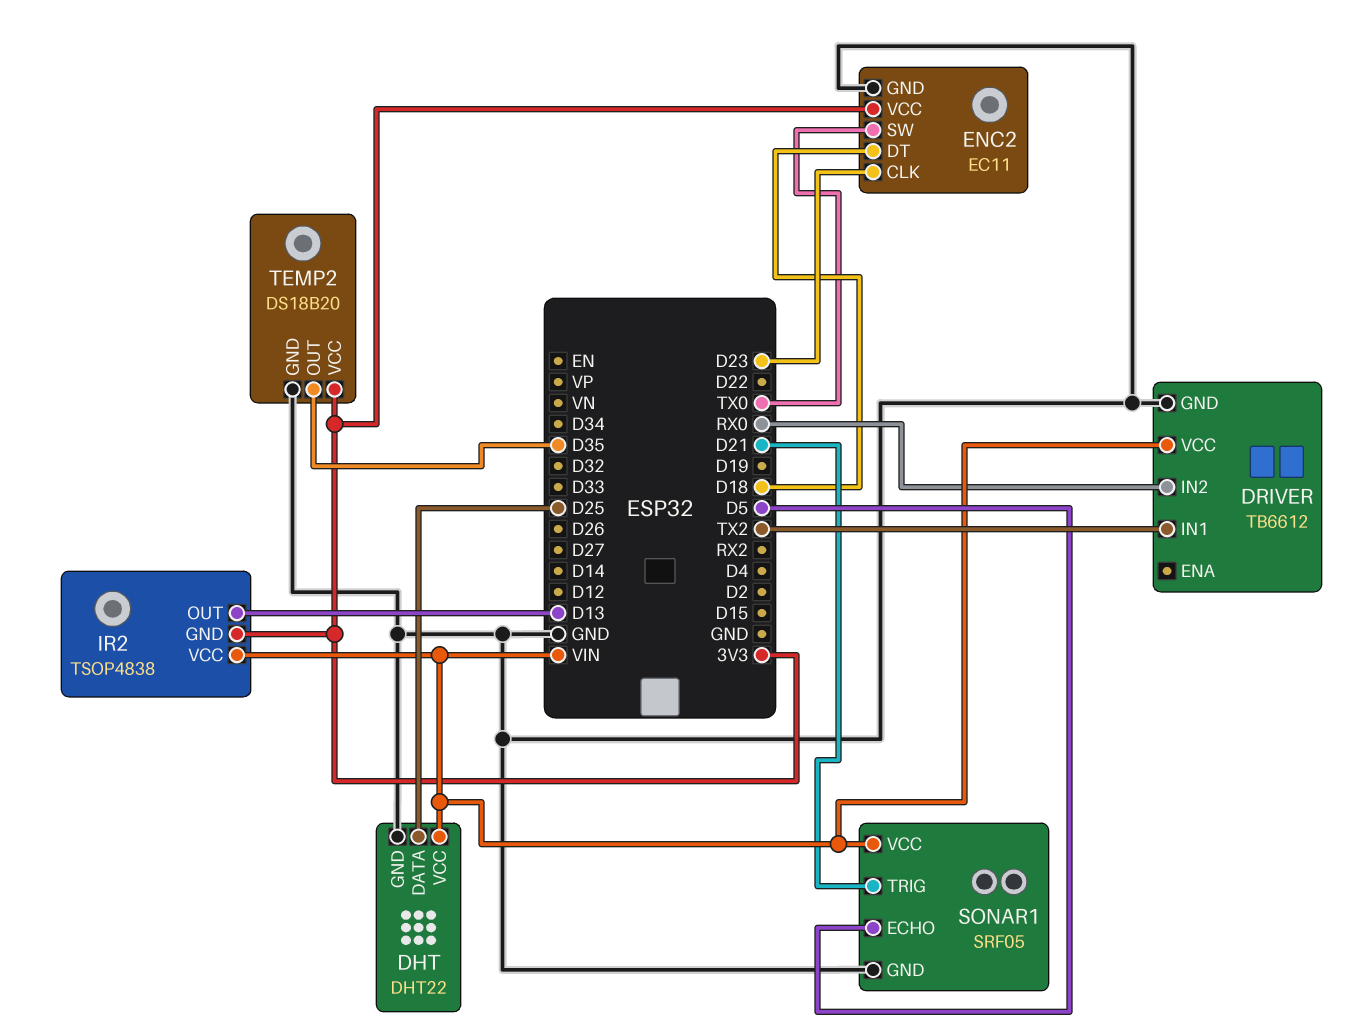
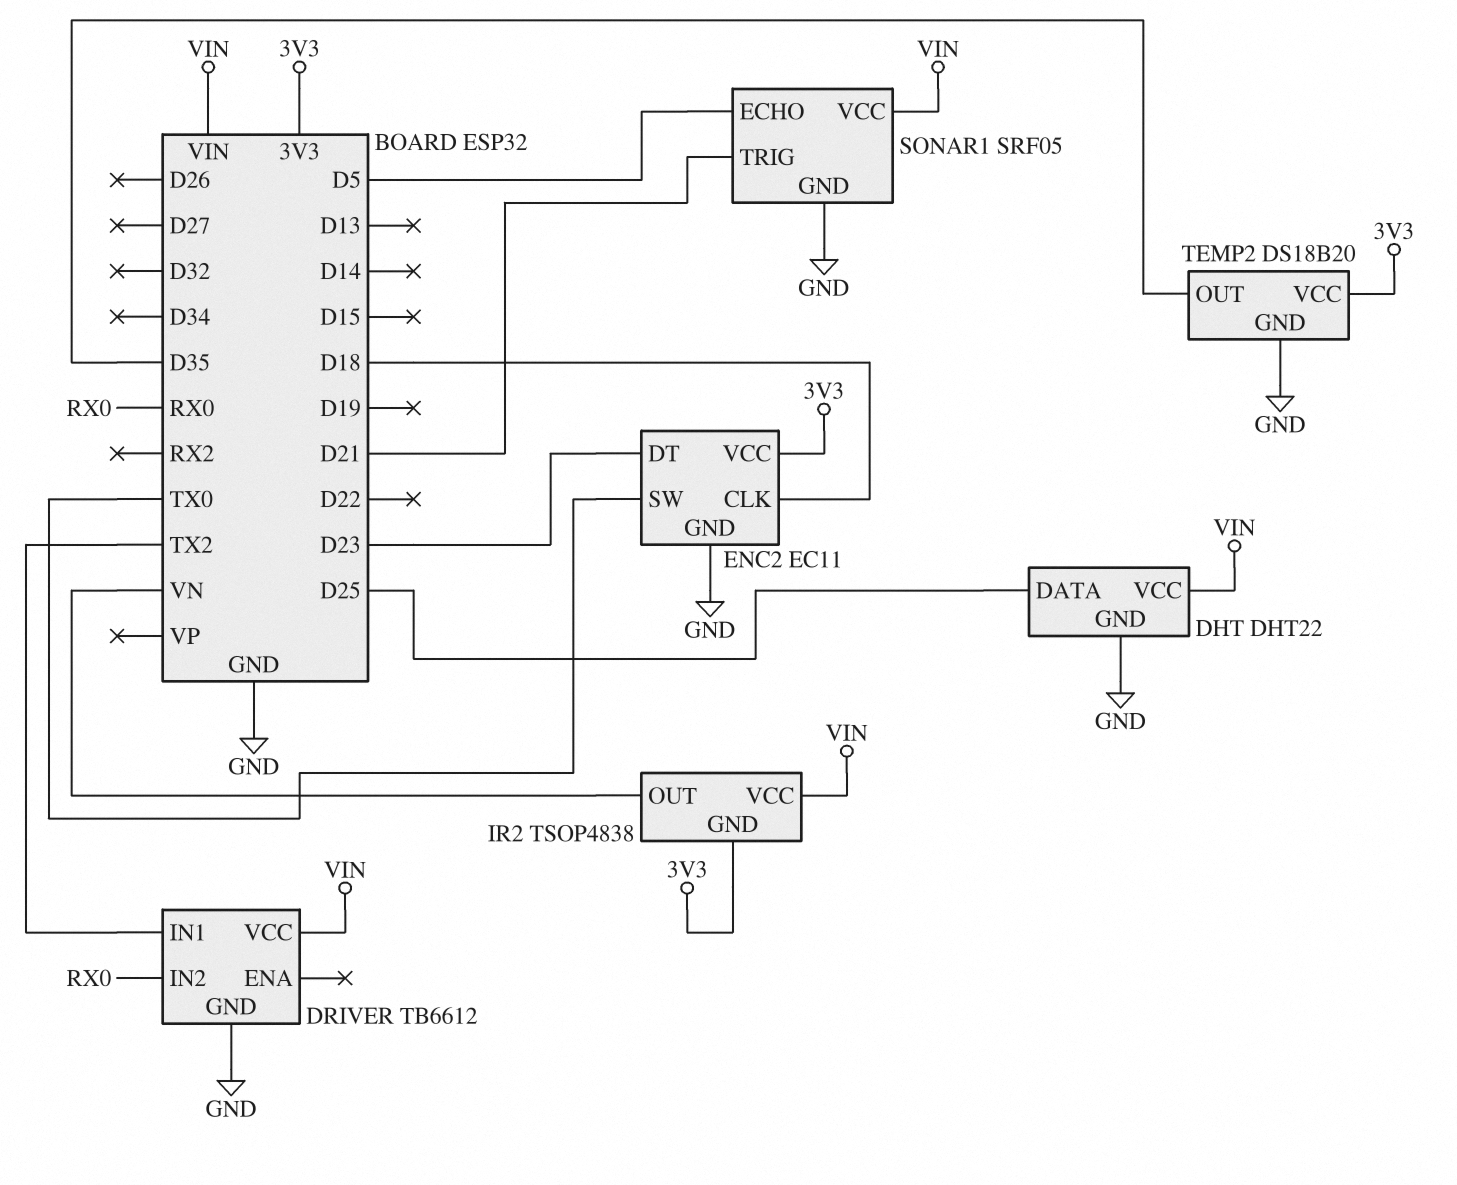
ENC2 pin CLK: D23 -> D18
ENC2 pin DT: D18 -> D23
IR2 pin OUT: D13 -> VN

